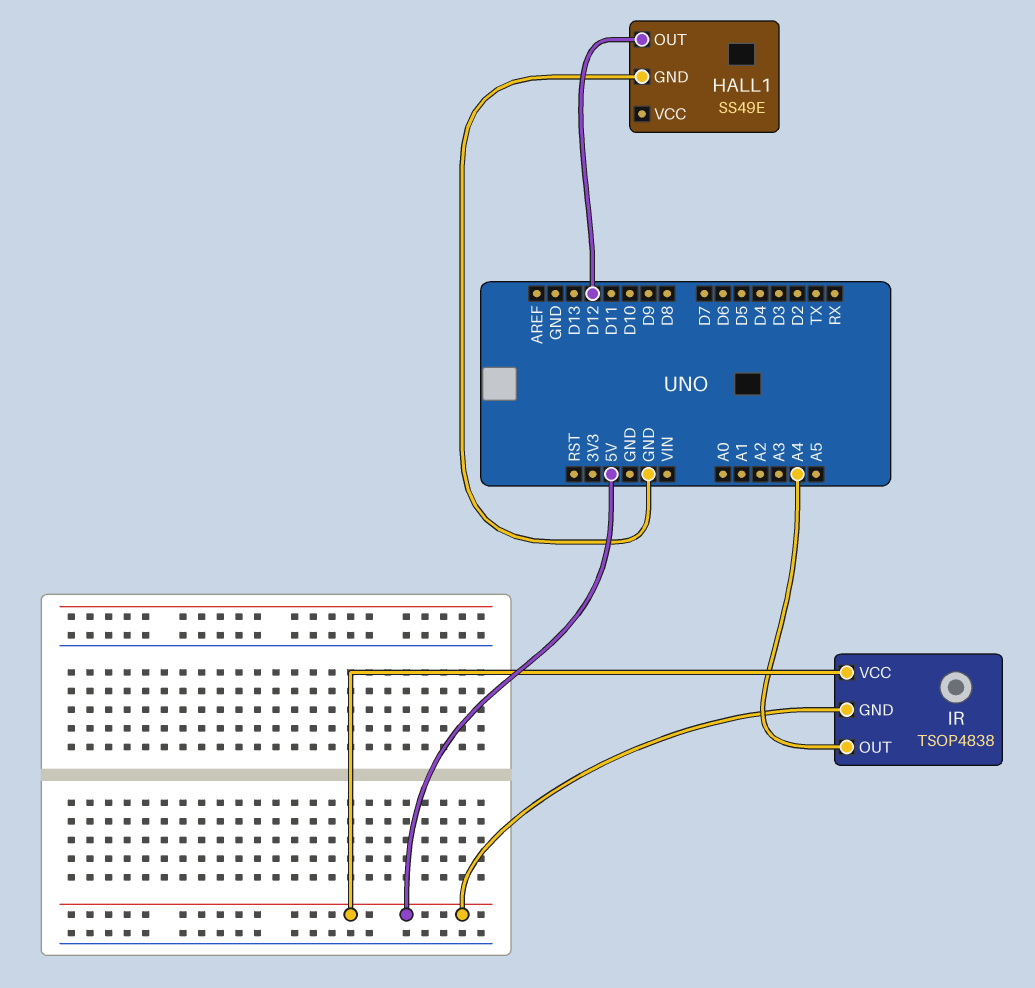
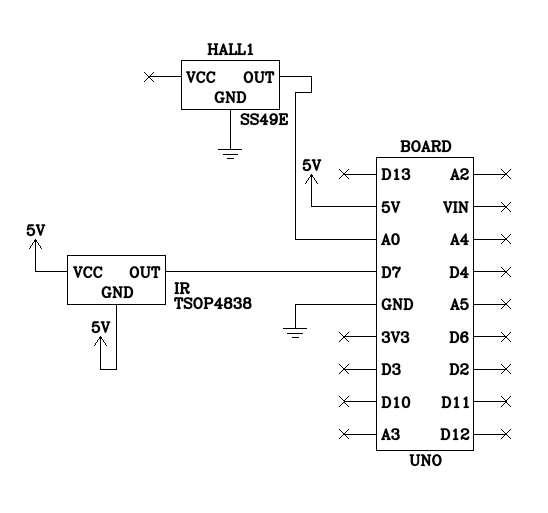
HALL1 pin OUT: D12 -> A0
IR pin OUT: A4 -> D7

